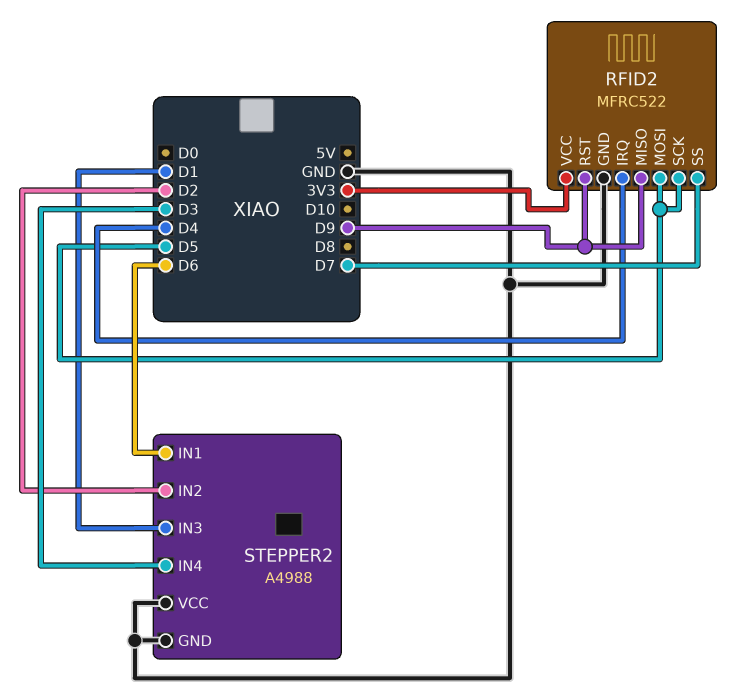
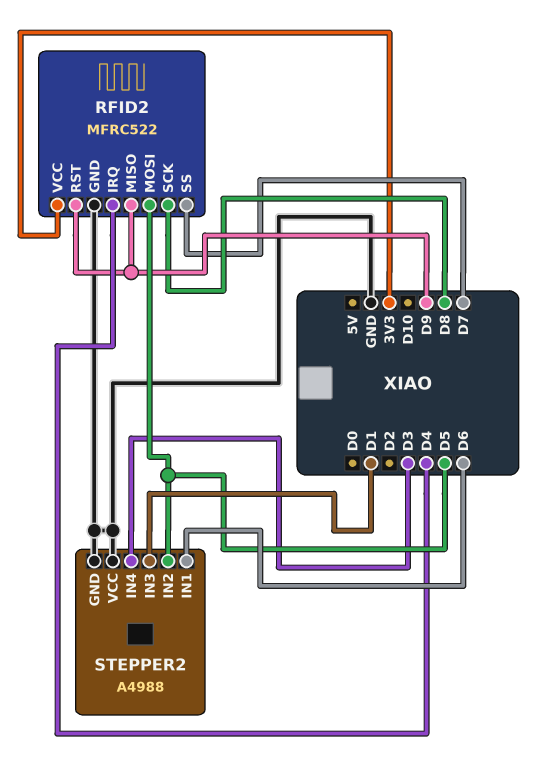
RFID2 pin SCK: D5 -> D8
STEPPER2 pin IN2: D2 -> D5

